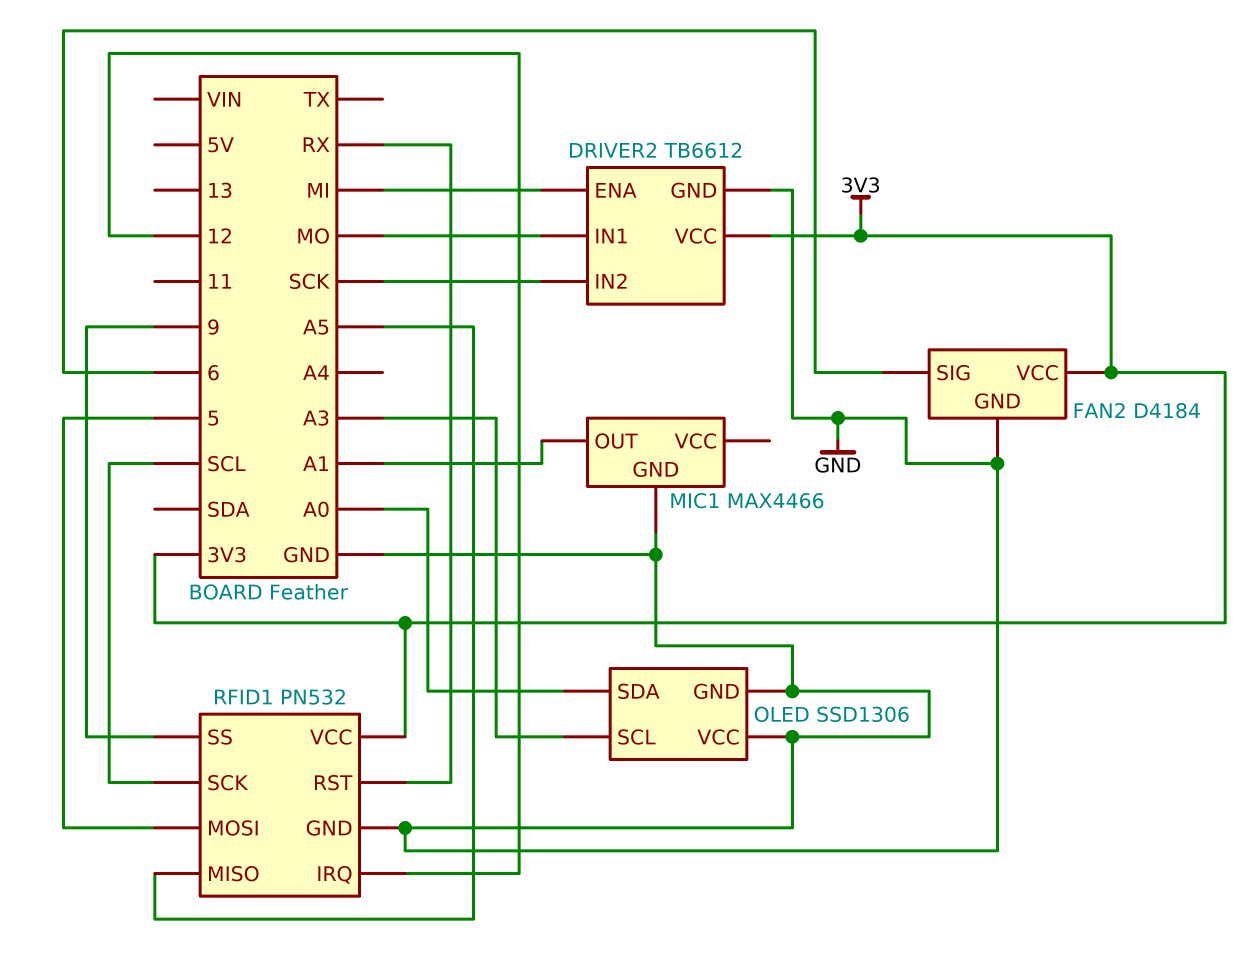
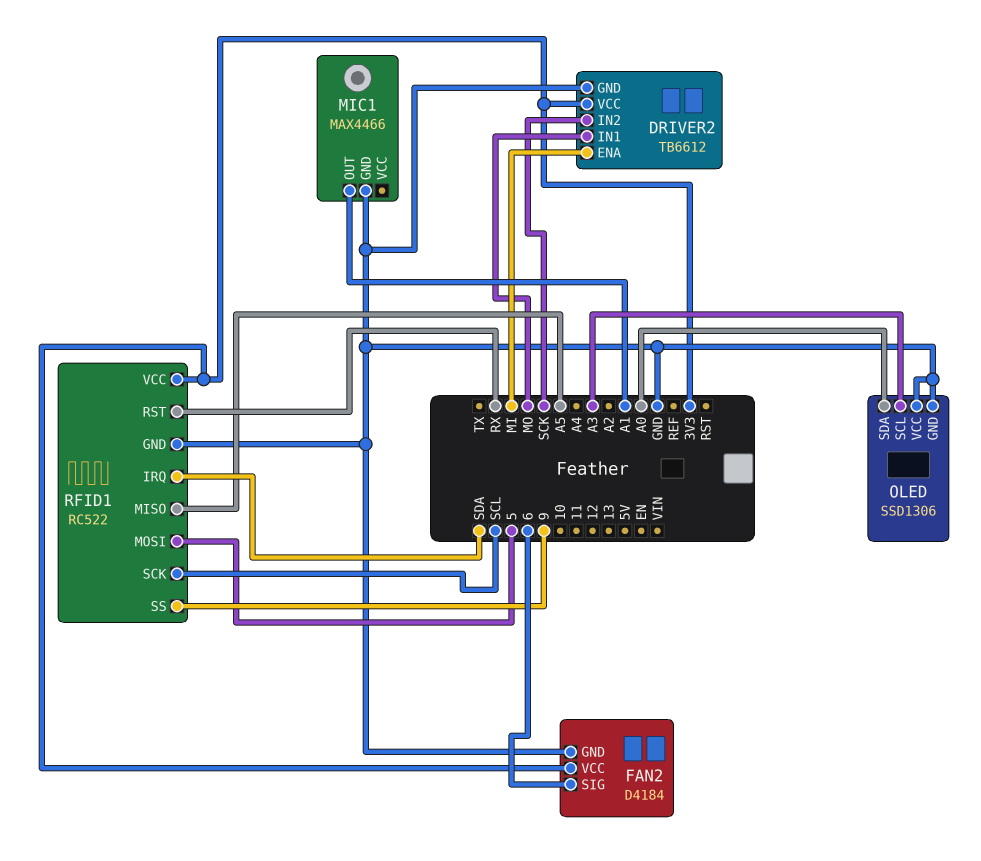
RFID1: PN532 -> RC522
RFID1 pin IRQ: 12 -> SDA

